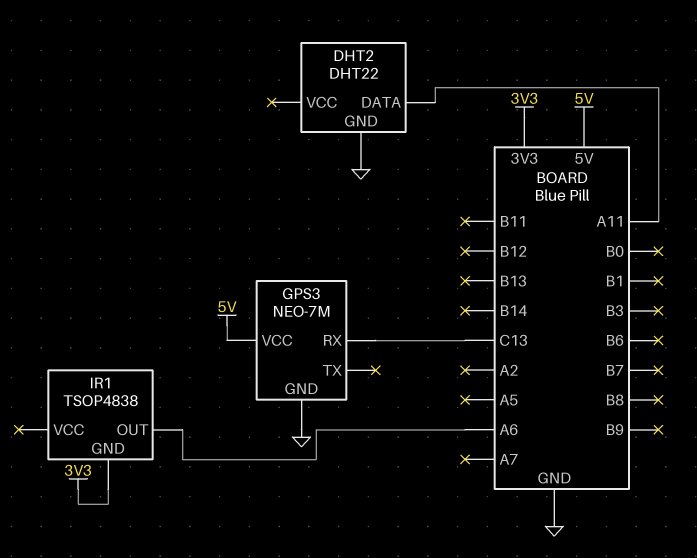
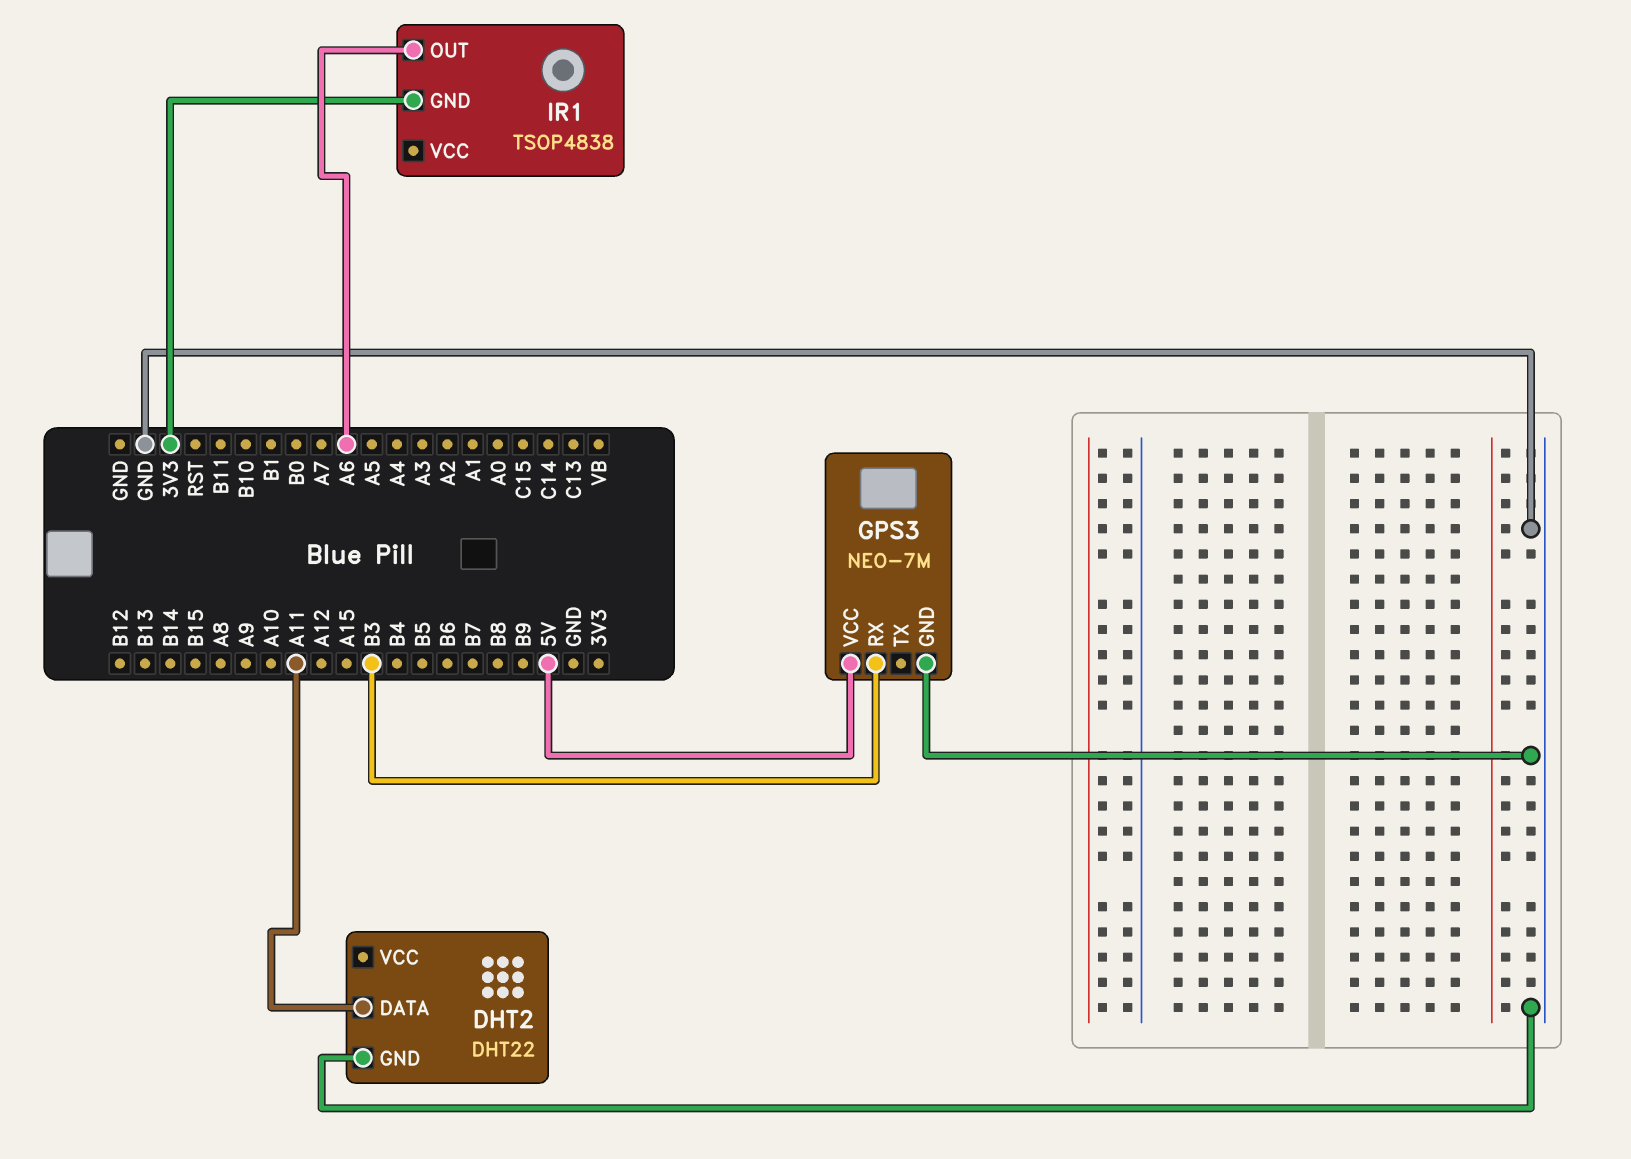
GPS3 pin RX: C13 -> B3

